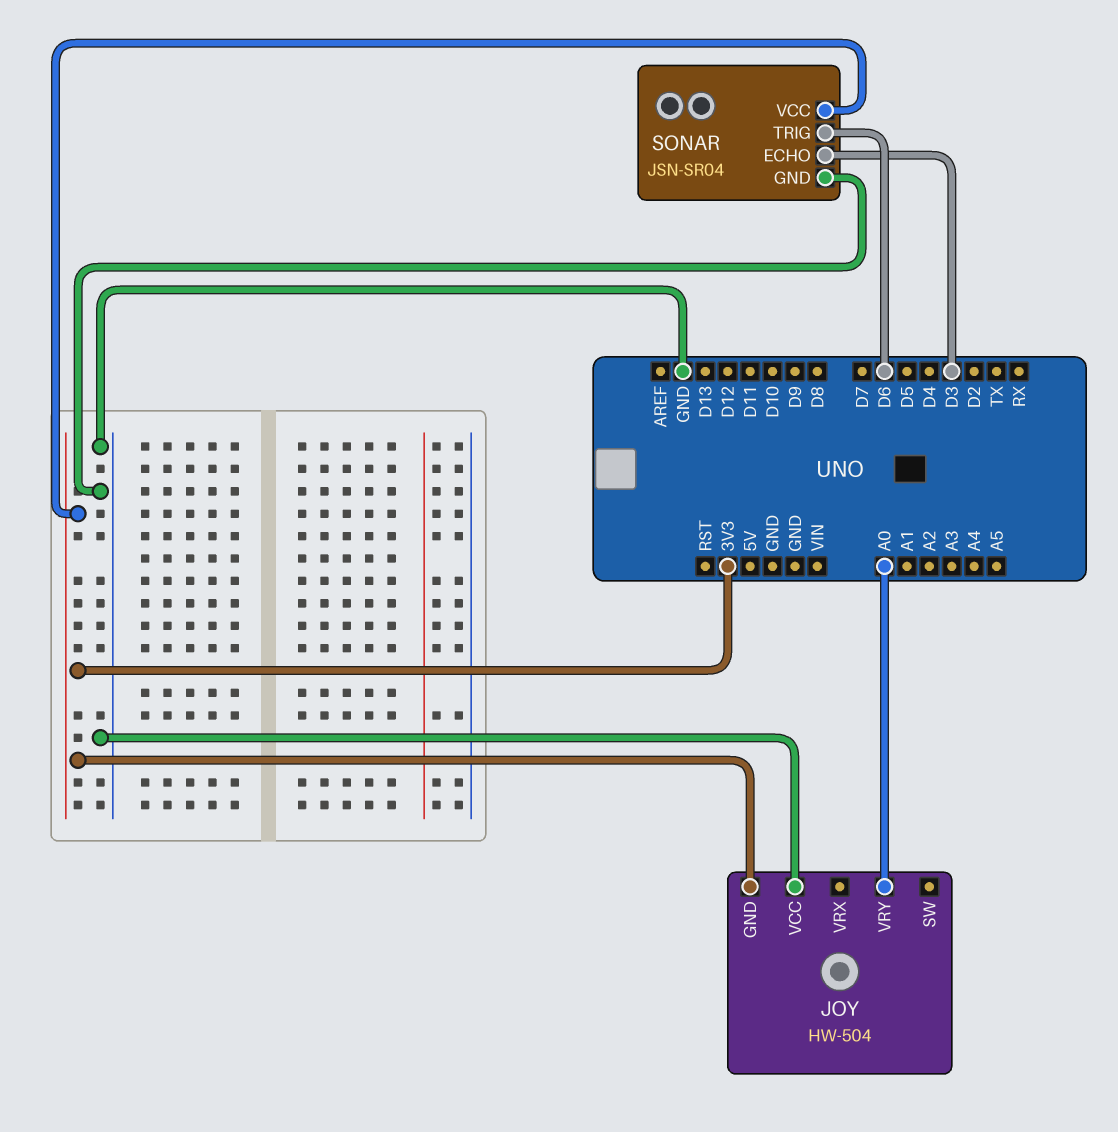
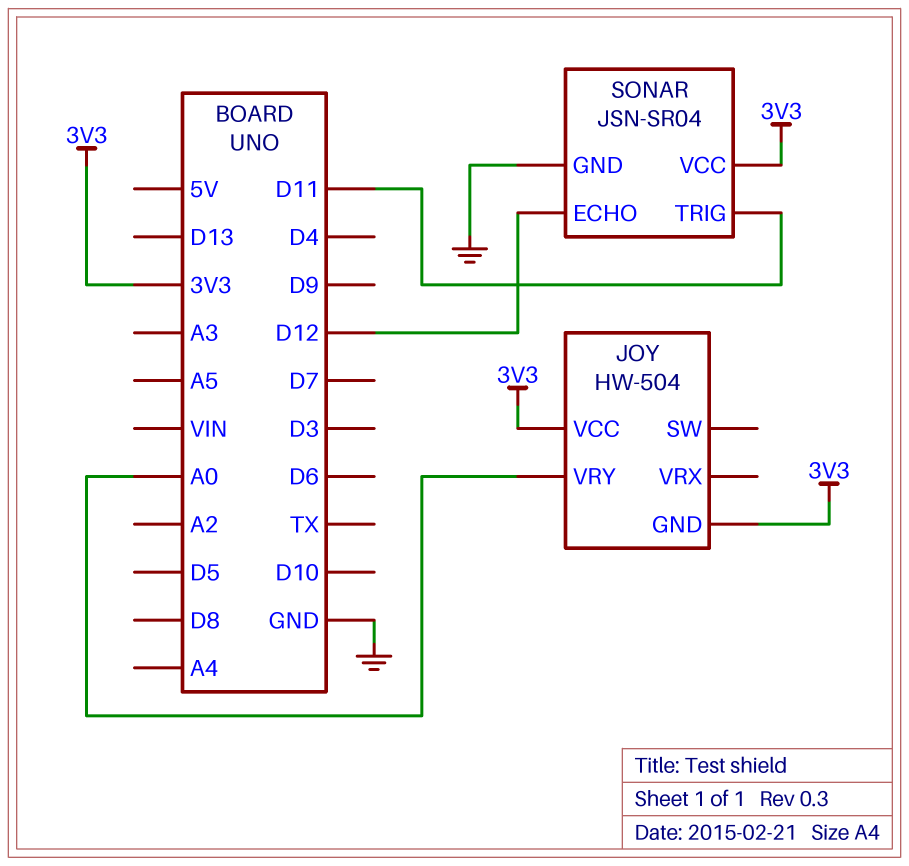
JOY pin VCC: GND -> 3V3
SONAR pin ECHO: D3 -> D12
SONAR pin TRIG: D6 -> D11

